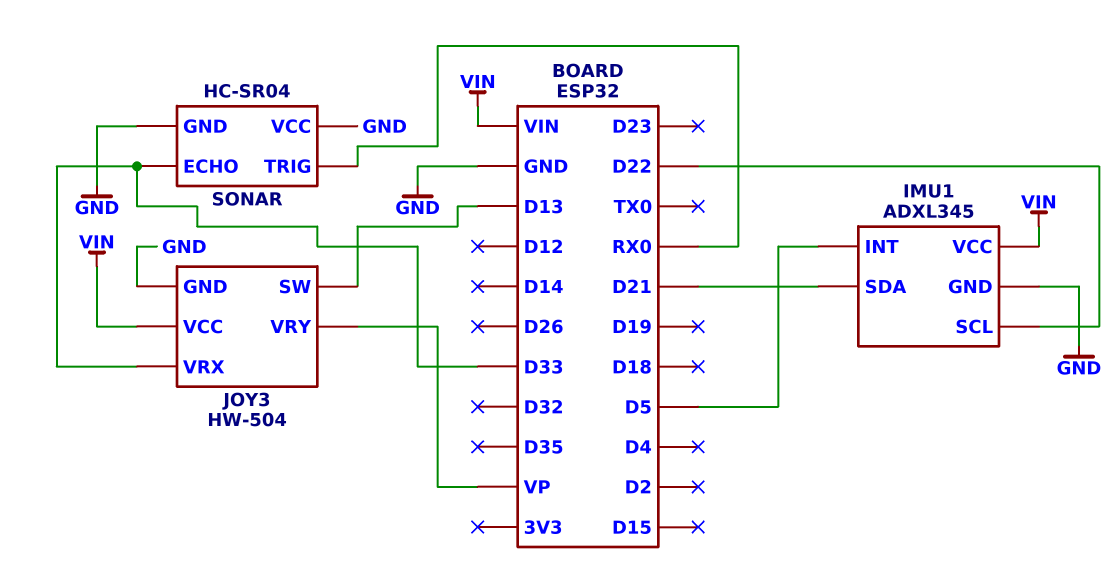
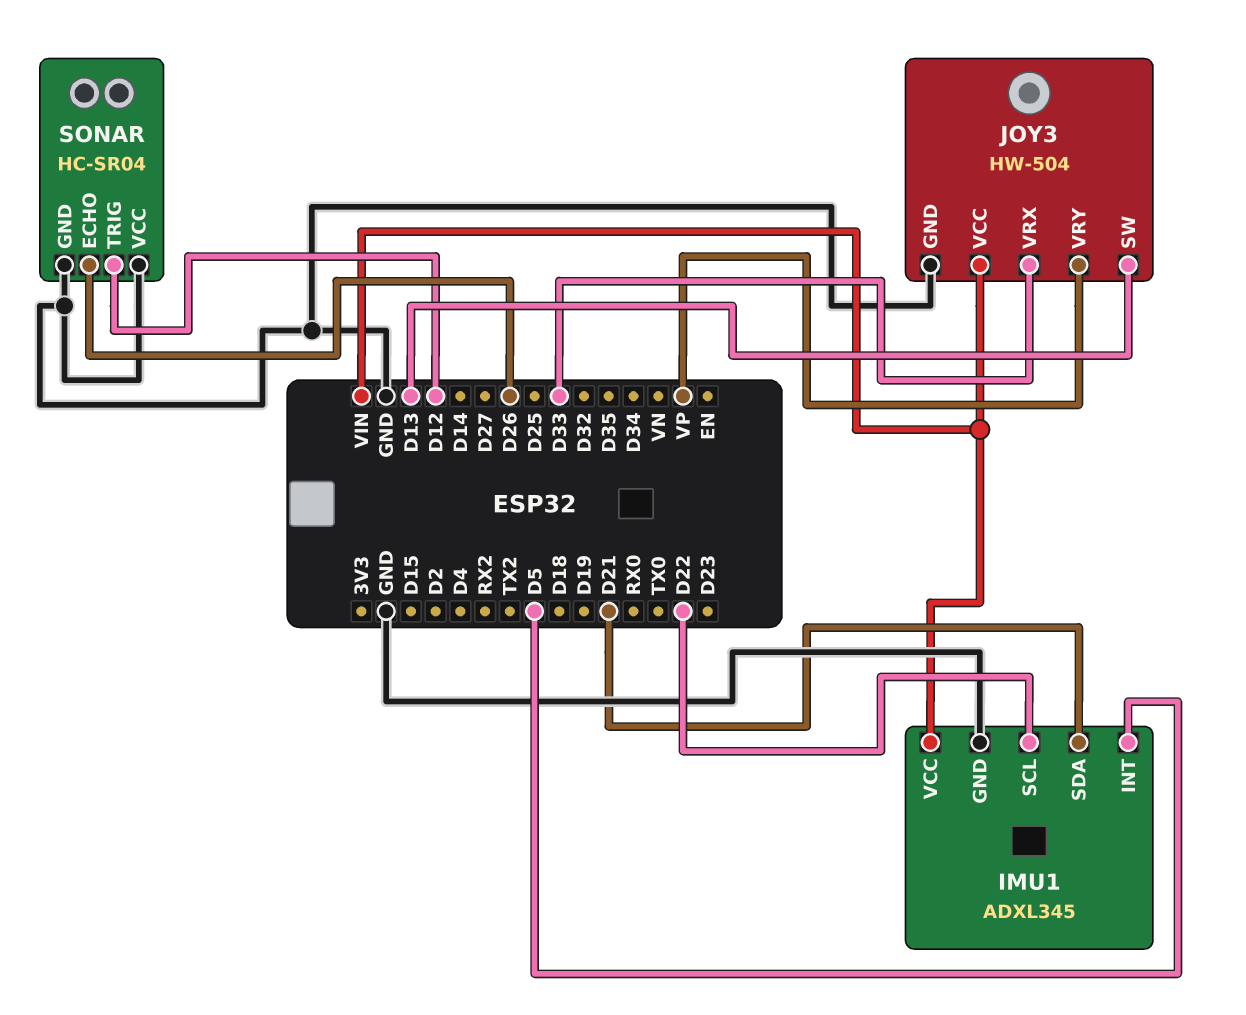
SONAR pin ECHO: D33 -> D26
SONAR pin TRIG: RX0 -> D12

